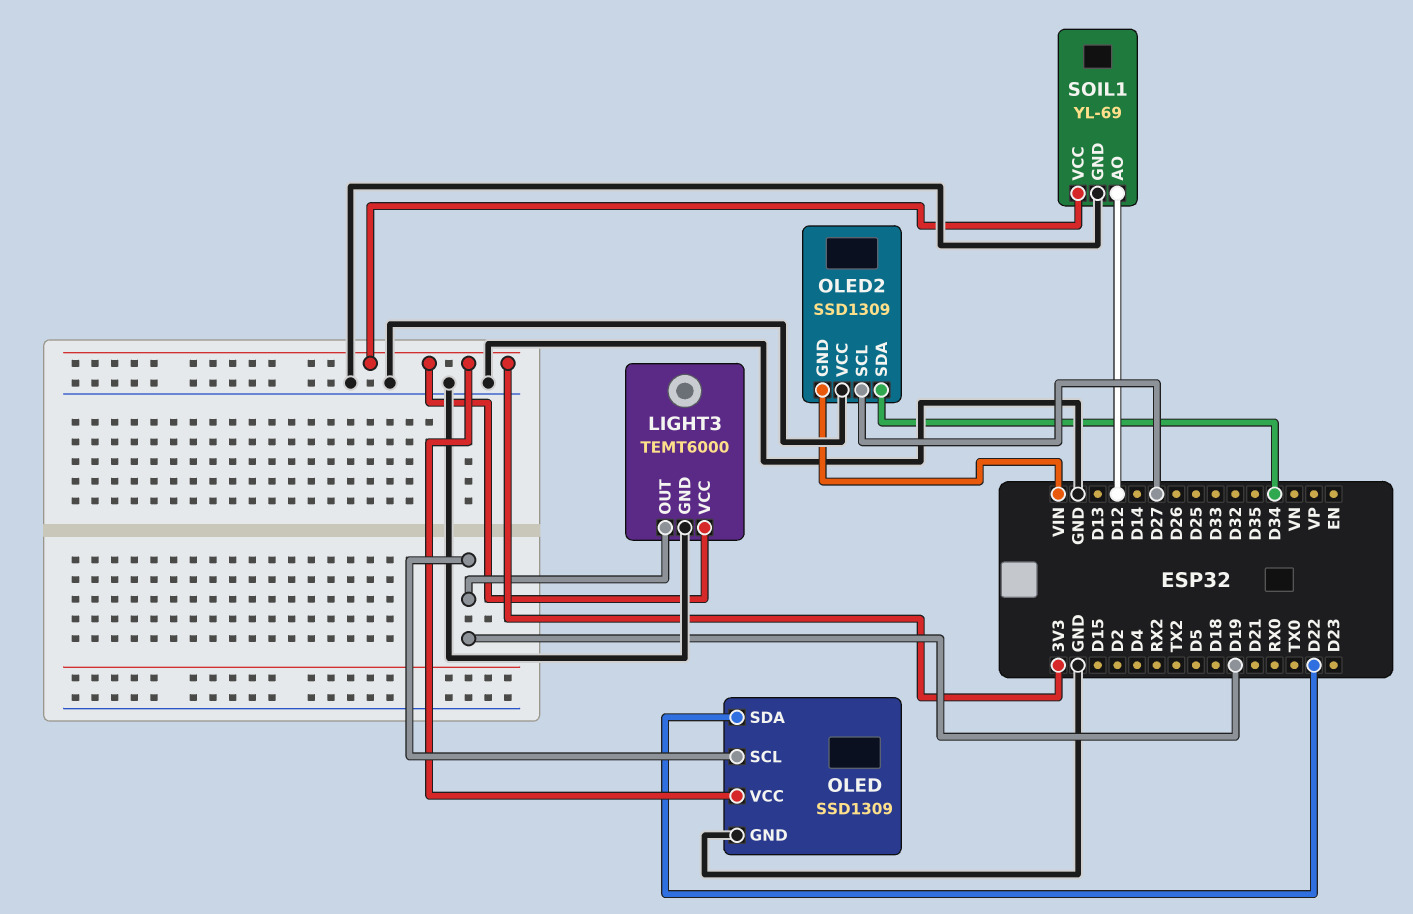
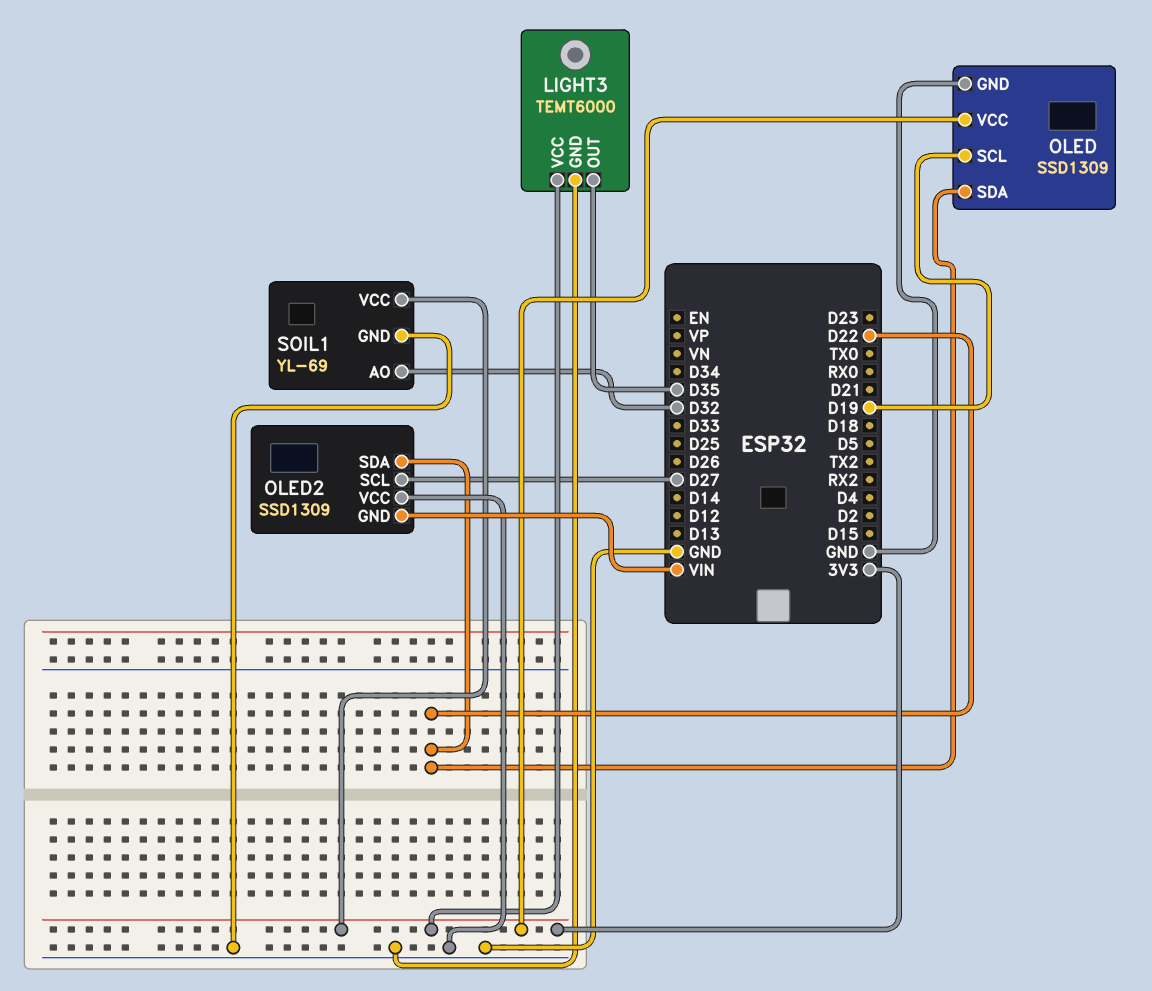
LIGHT3 pin OUT: D19 -> D35
OLED2 pin SDA: D34 -> D22
SOIL1 pin AO: D12 -> D32

